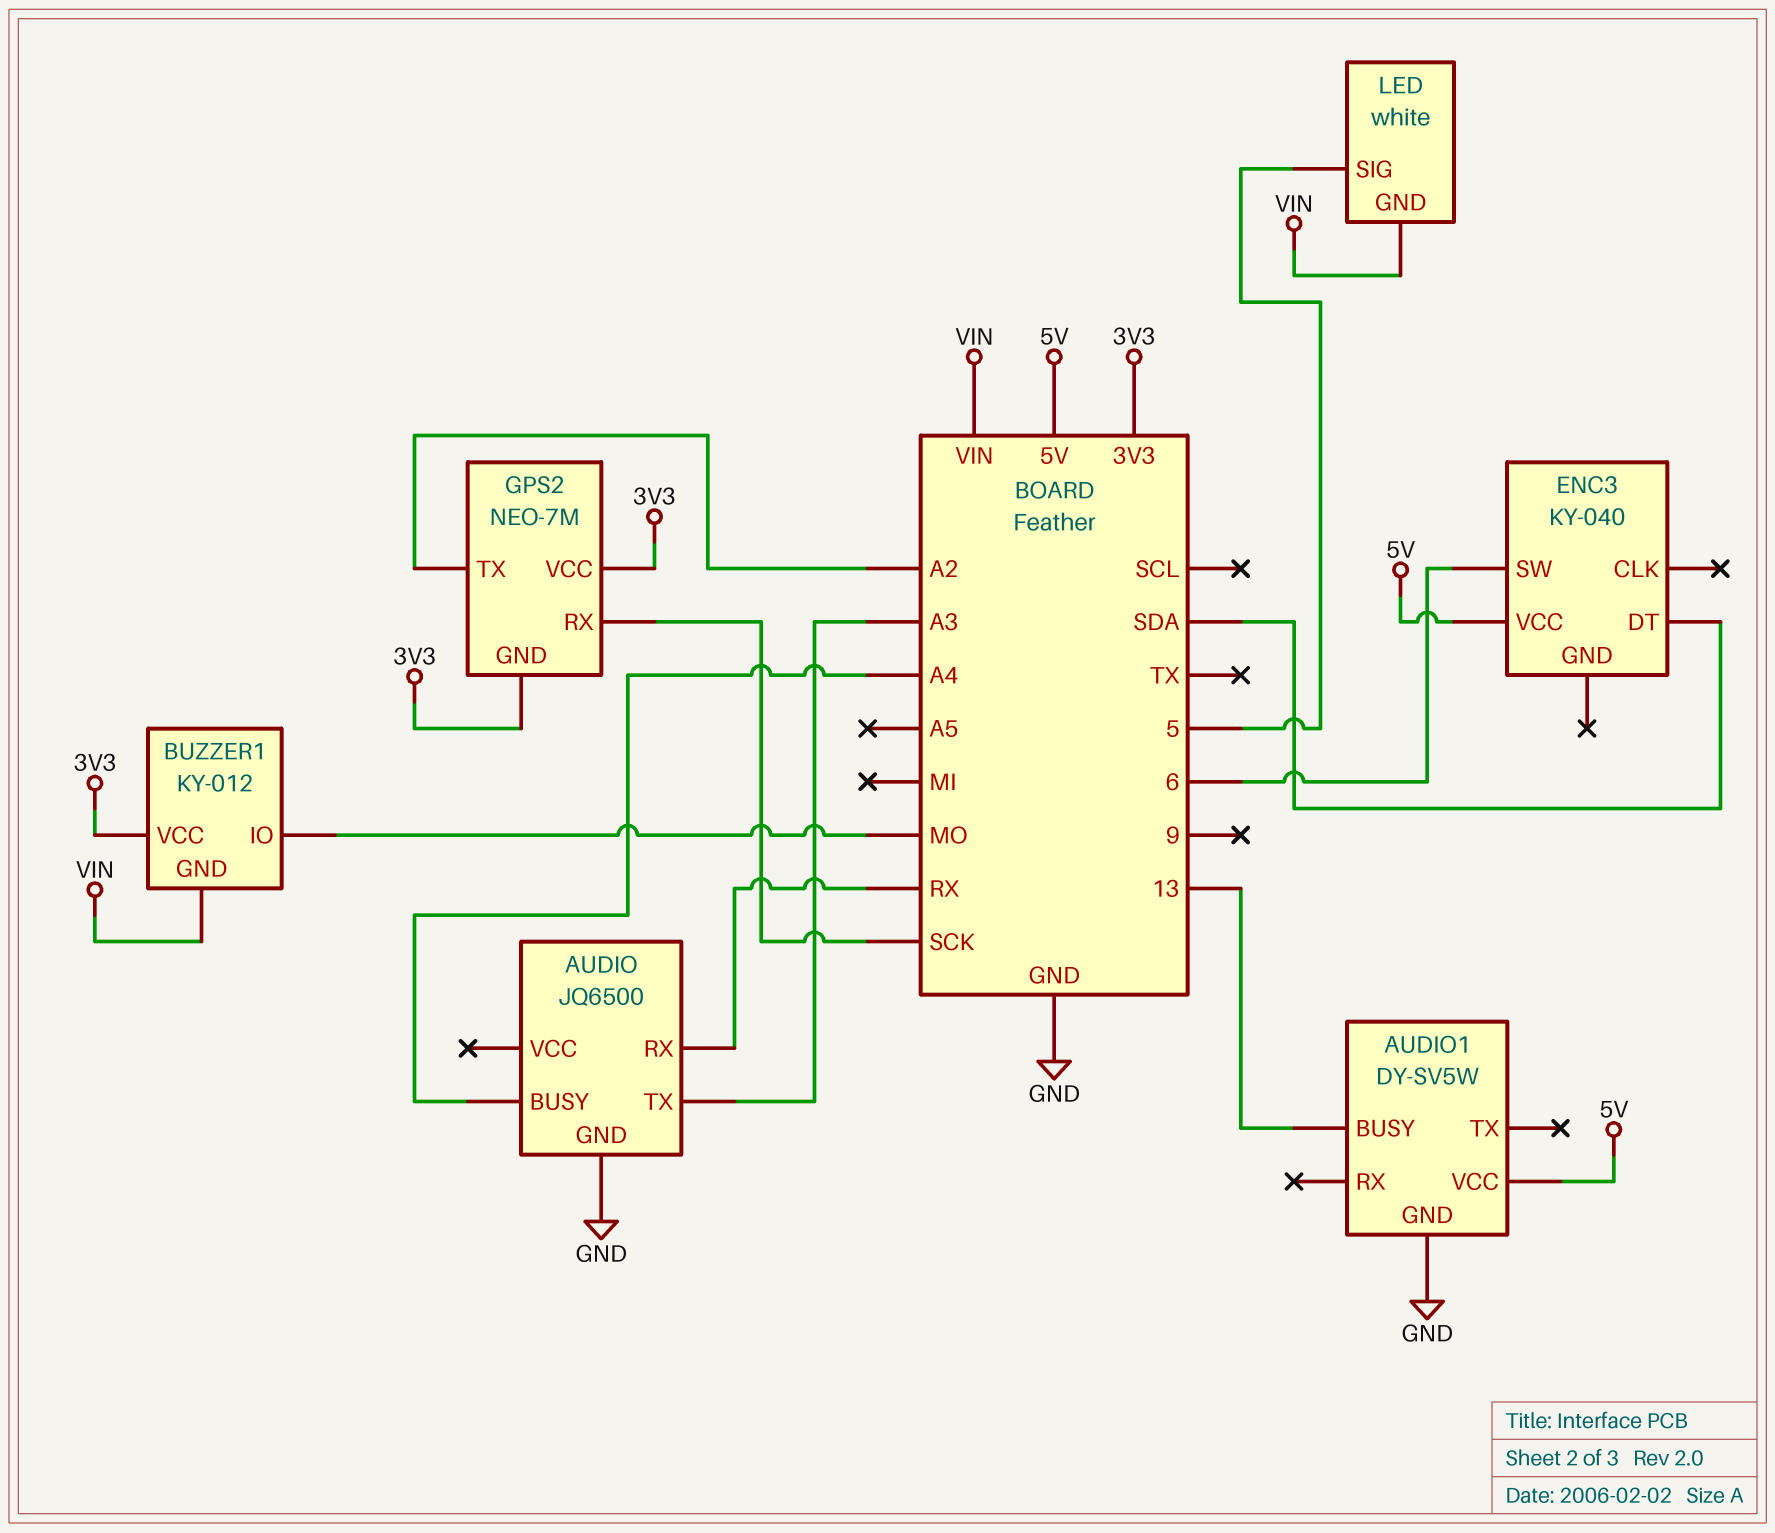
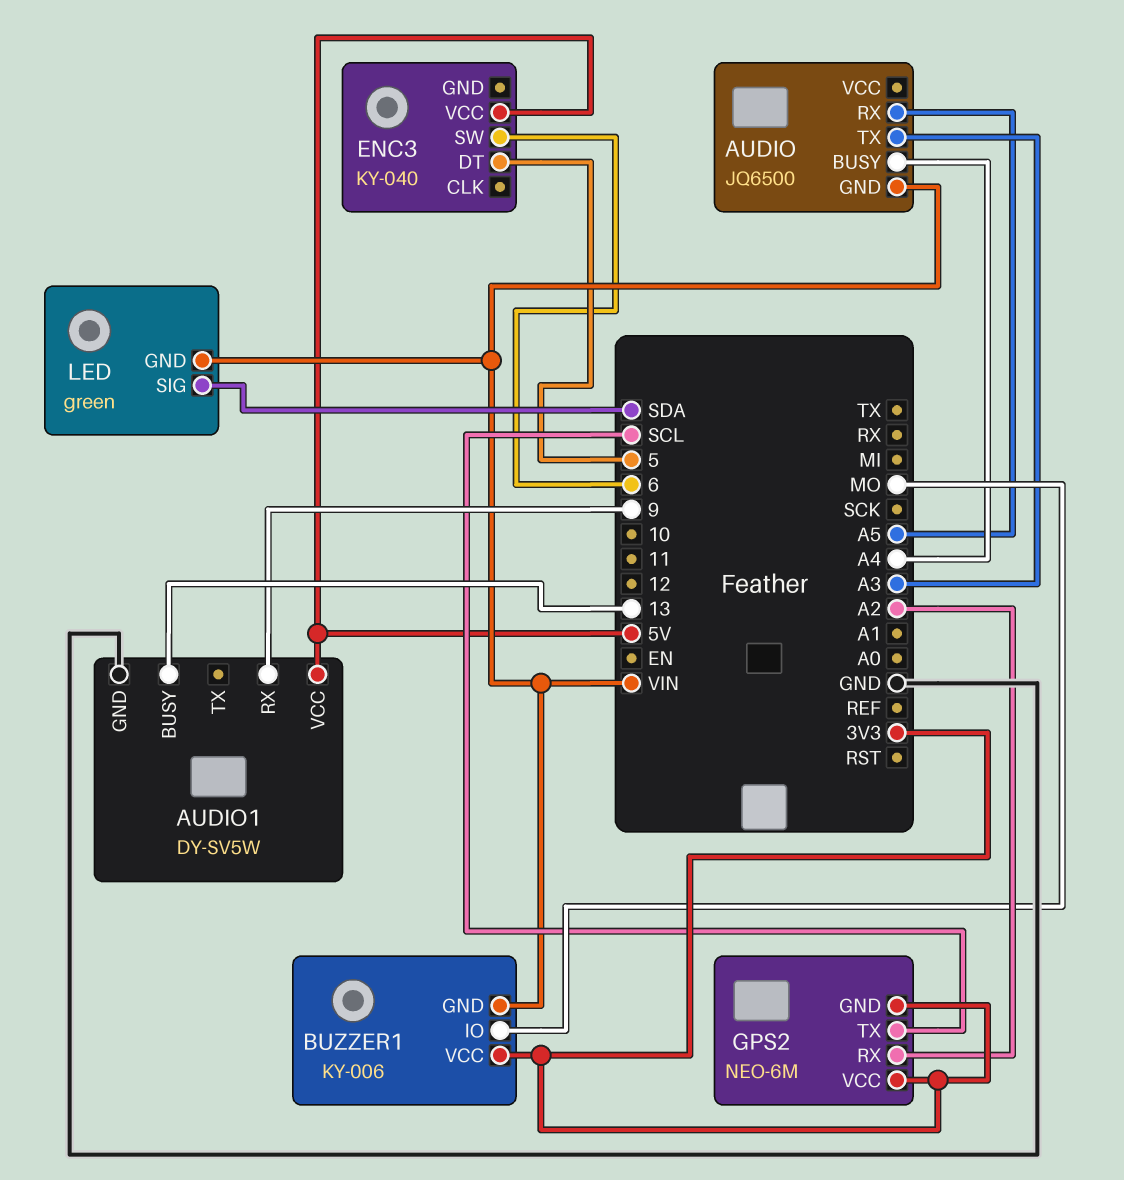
AUDIO pin GND: GND -> VIN
AUDIO pin RX: RX -> A5
AUDIO1 pin RX: none -> 9
BUZZER1: KY-012 -> KY-006
ENC3 pin DT: SDA -> 5
GPS2: NEO-7M -> NEO-6M
GPS2 pin RX: SCK -> A2
GPS2 pin TX: A2 -> SCL
LED: white -> green
LED pin SIG: 5 -> SDA

